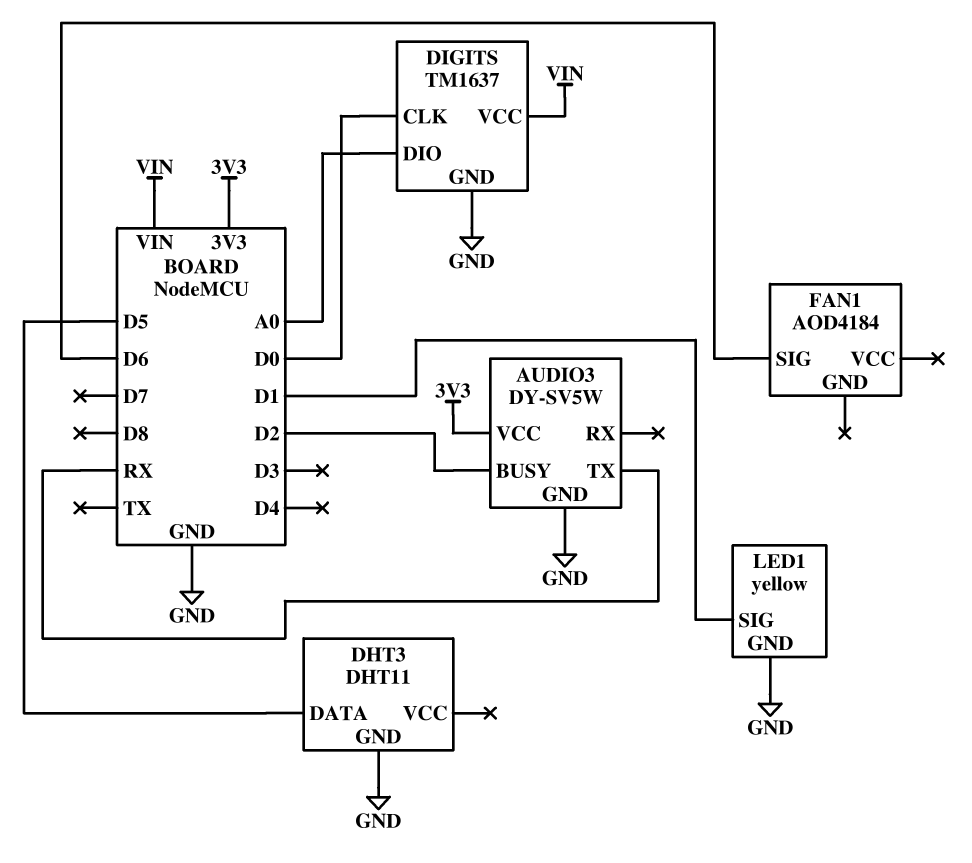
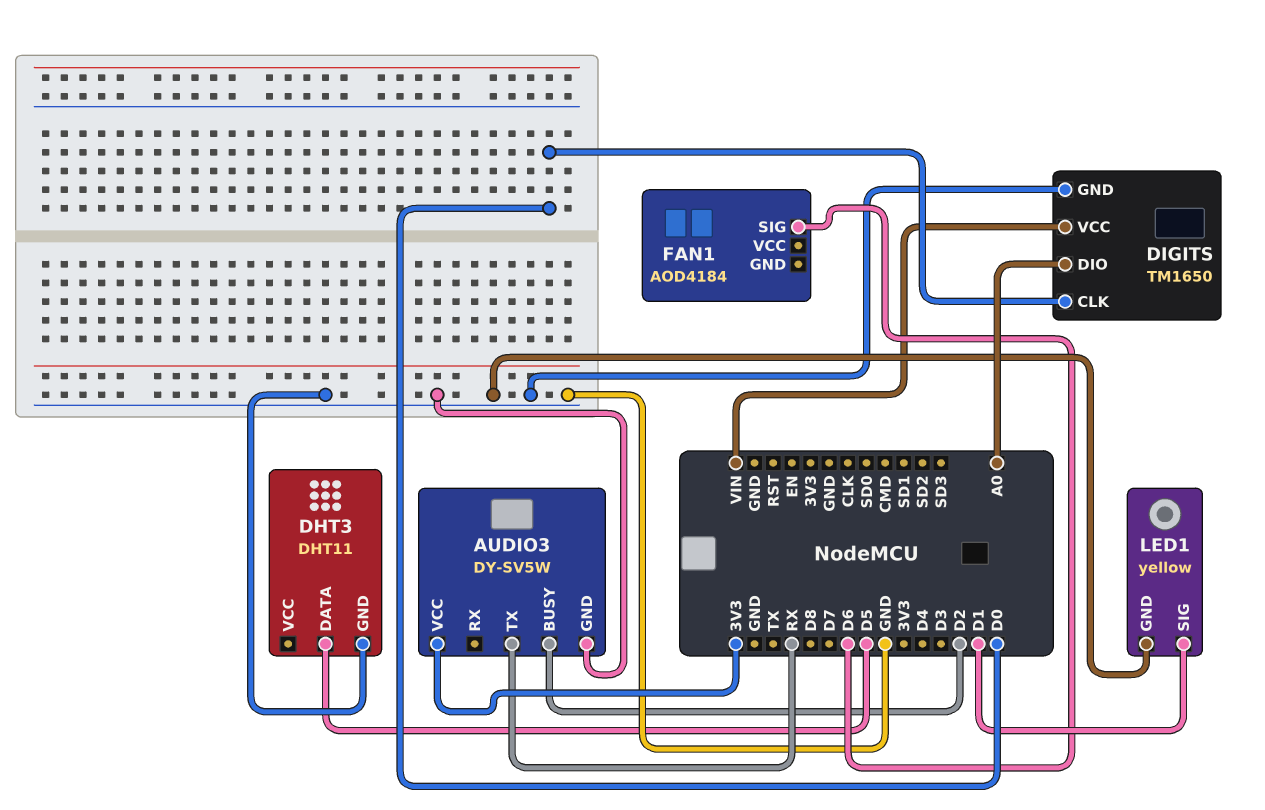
DIGITS: TM1637 -> TM1650

